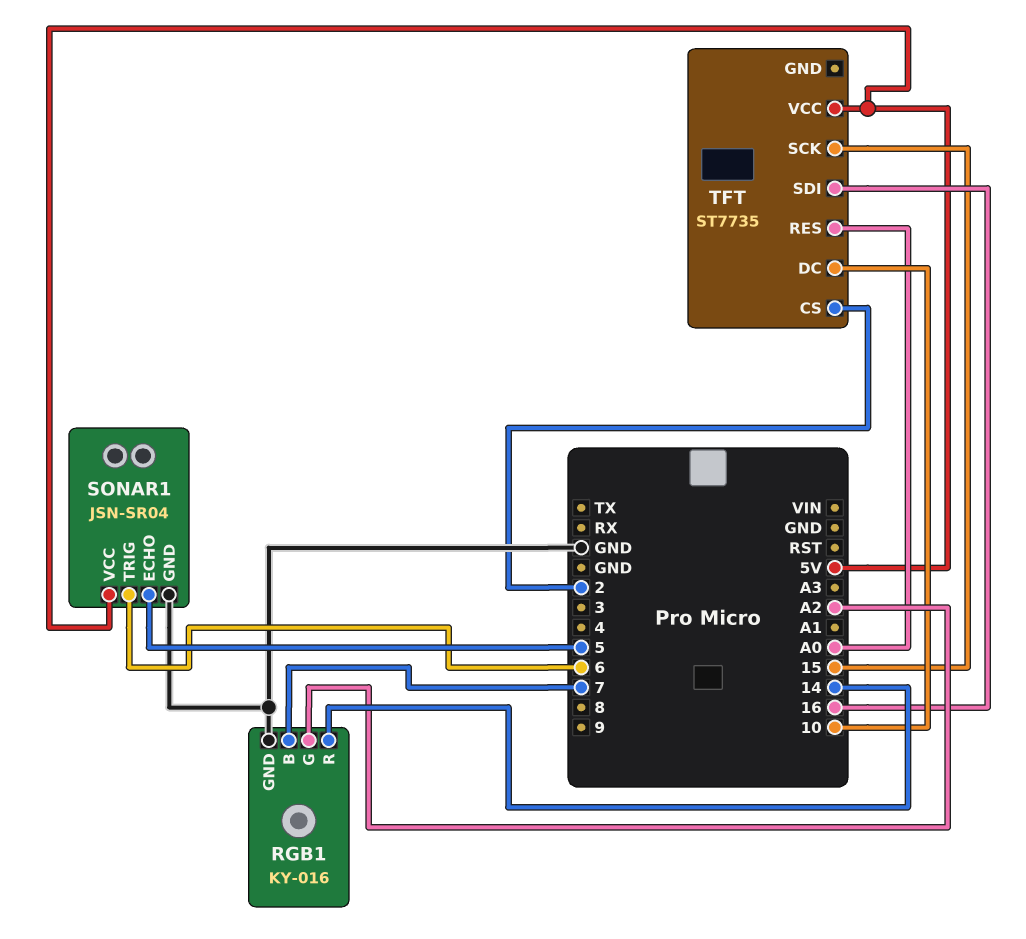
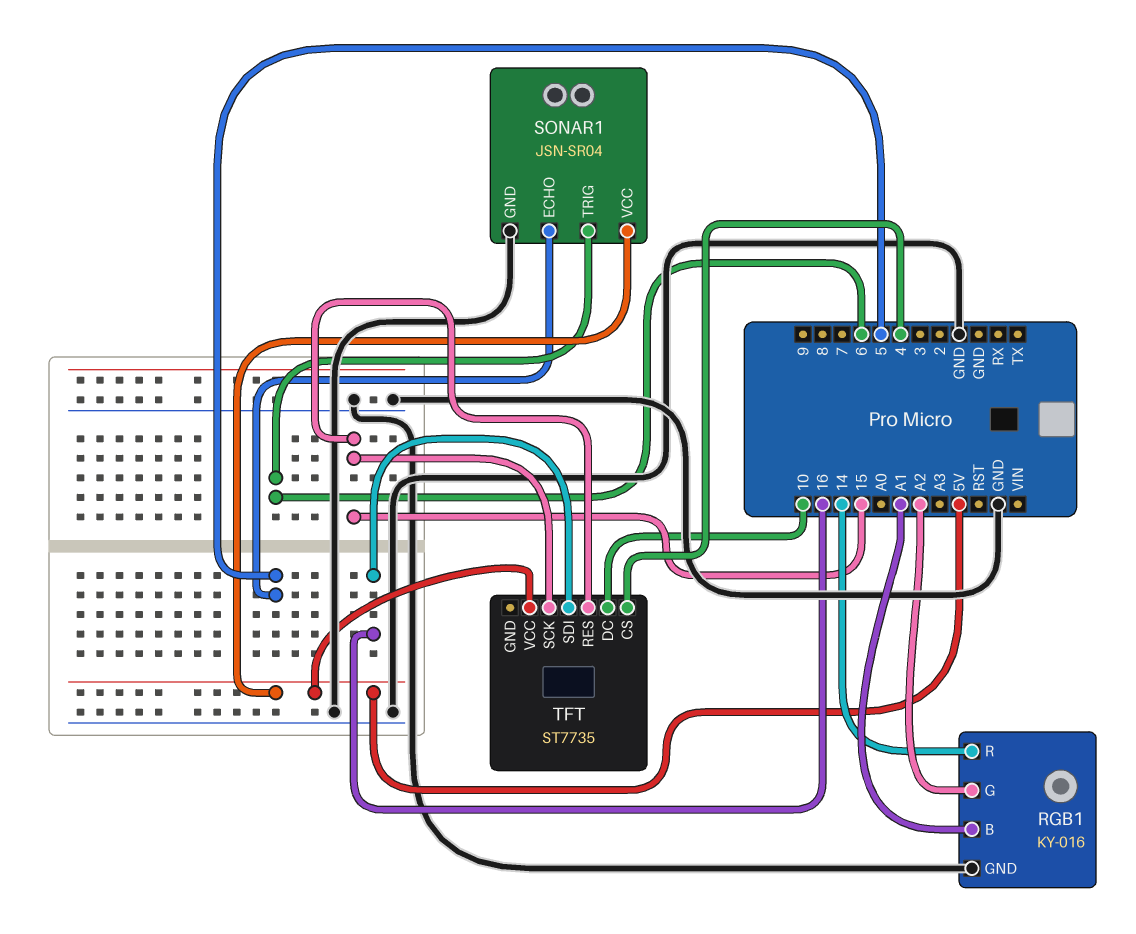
RGB1 pin B: 7 -> A1
TFT pin CS: 2 -> 4
TFT pin RES: A0 -> 15

